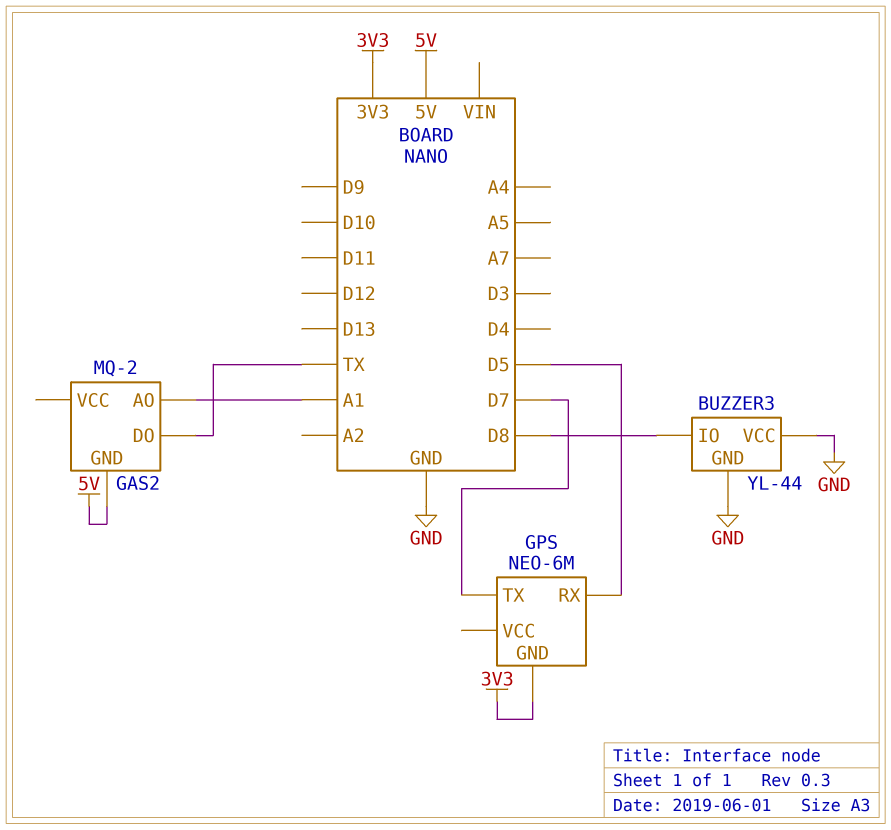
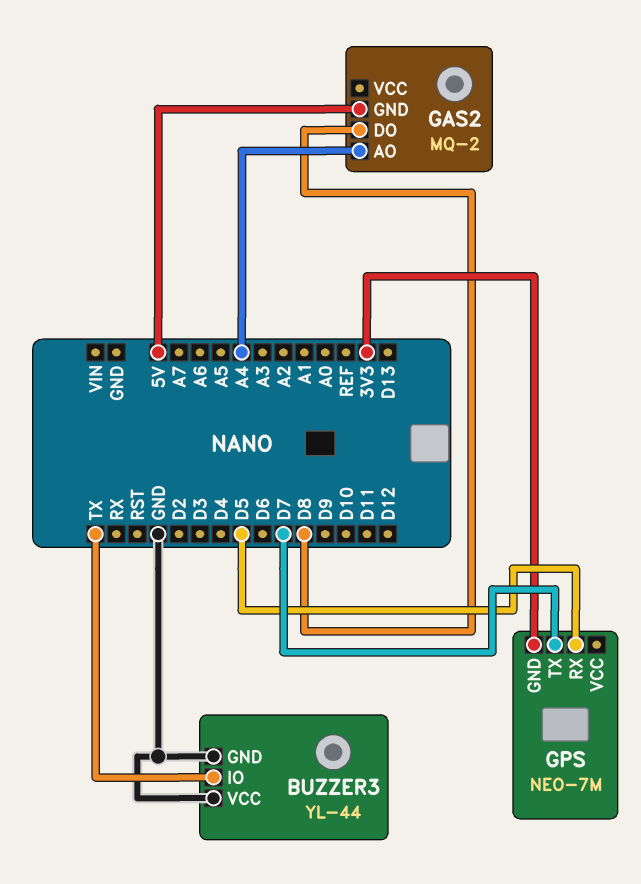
BUZZER3 pin IO: D8 -> TX
GAS2 pin AO: A1 -> A4
GAS2 pin DO: TX -> D8
GPS: NEO-6M -> NEO-7M

